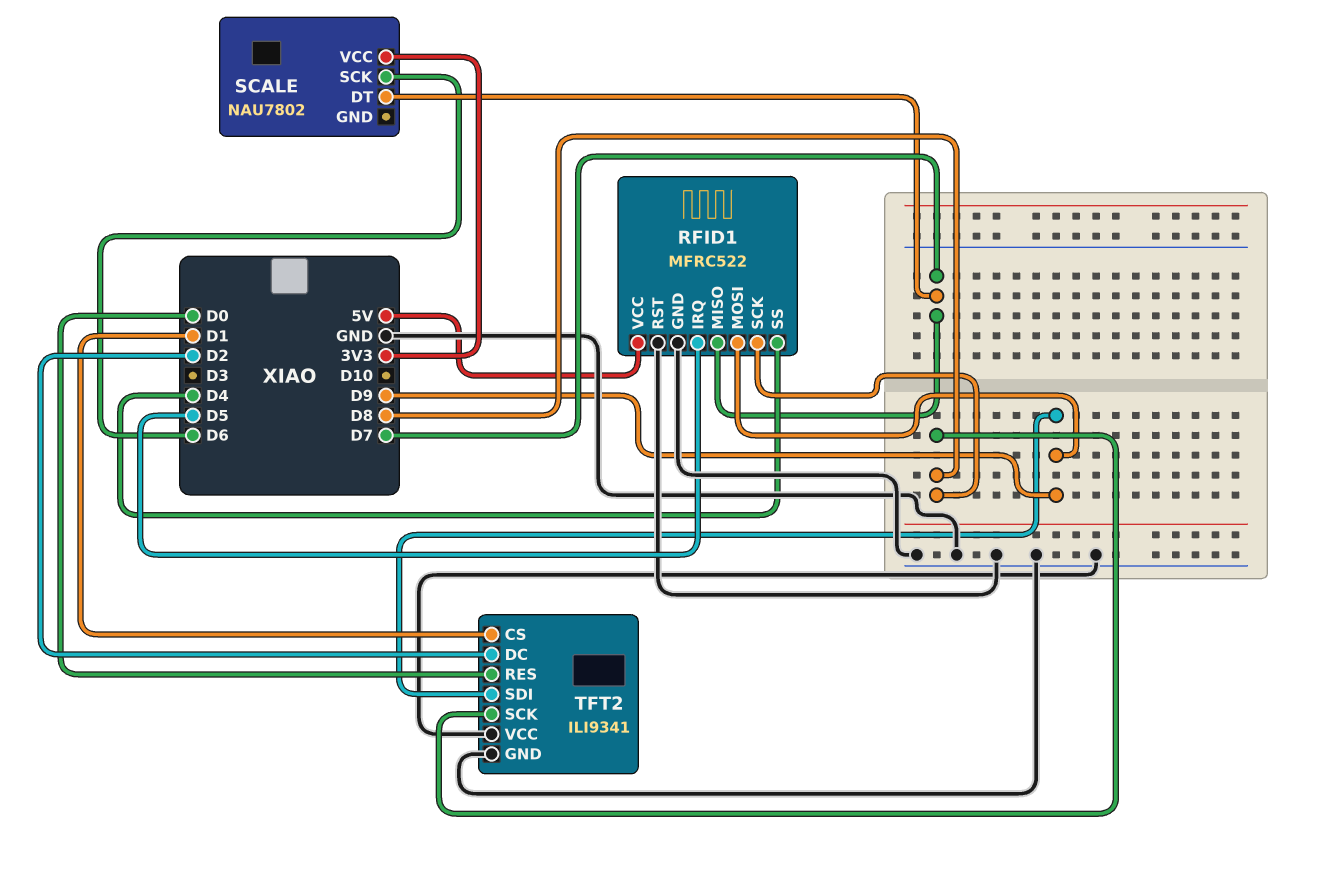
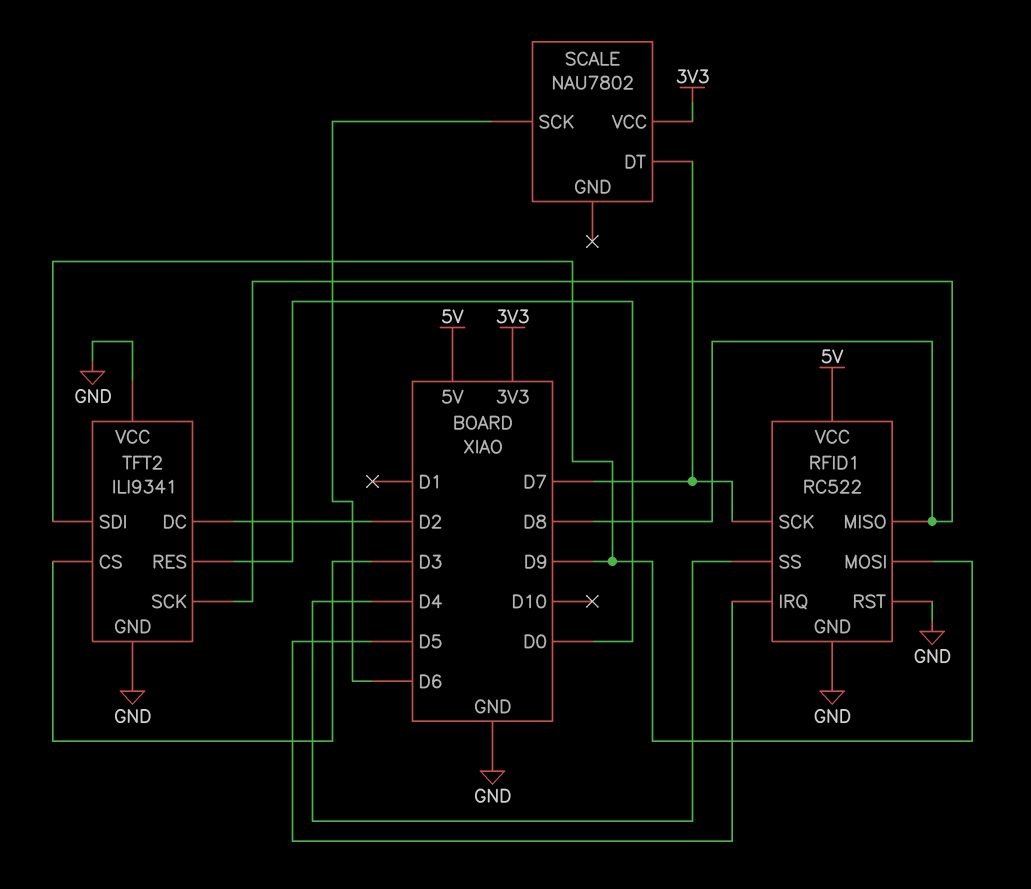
RFID1: MFRC522 -> RC522
RFID1 pin MISO: D7 -> D8
RFID1 pin SCK: D8 -> D7
TFT2 pin CS: D1 -> D3

